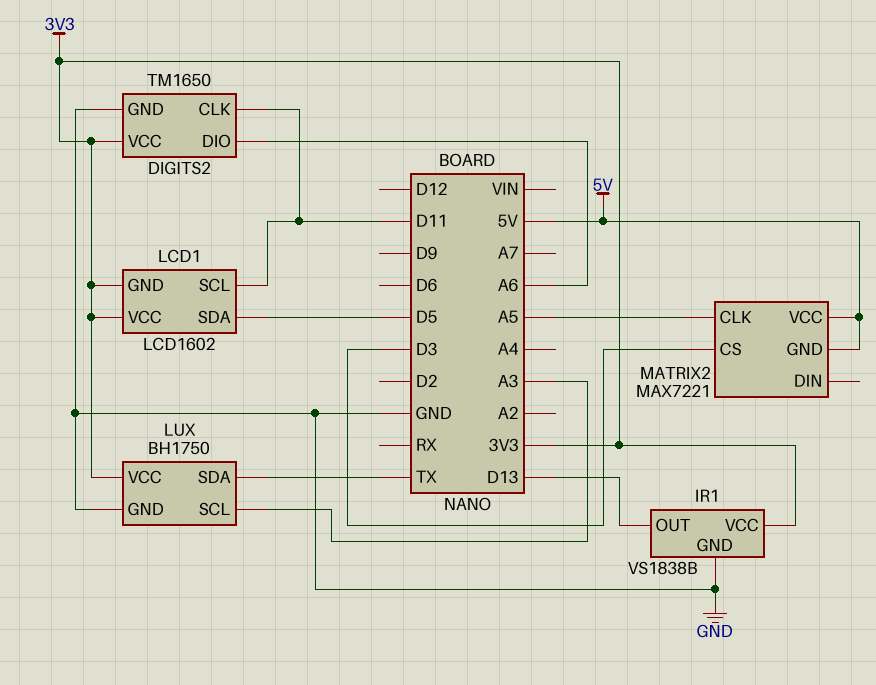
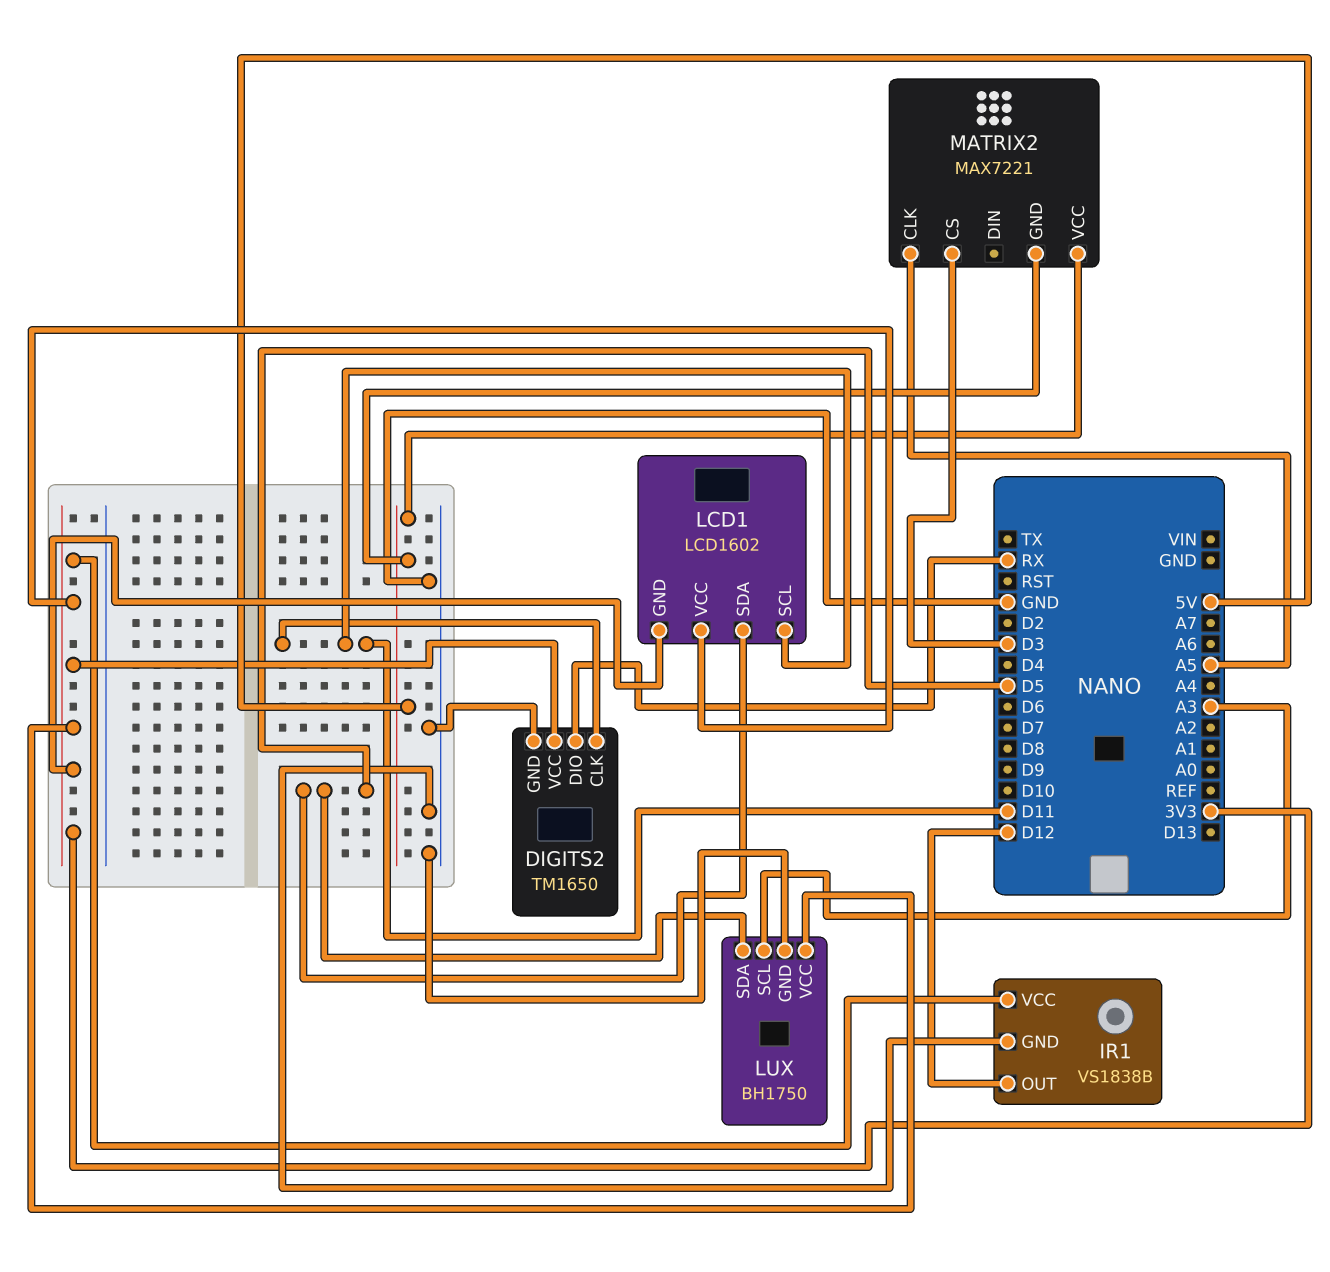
DIGITS2 pin DIO: A6 -> RX
IR1 pin OUT: D13 -> D12
LUX pin SDA: TX -> D5

